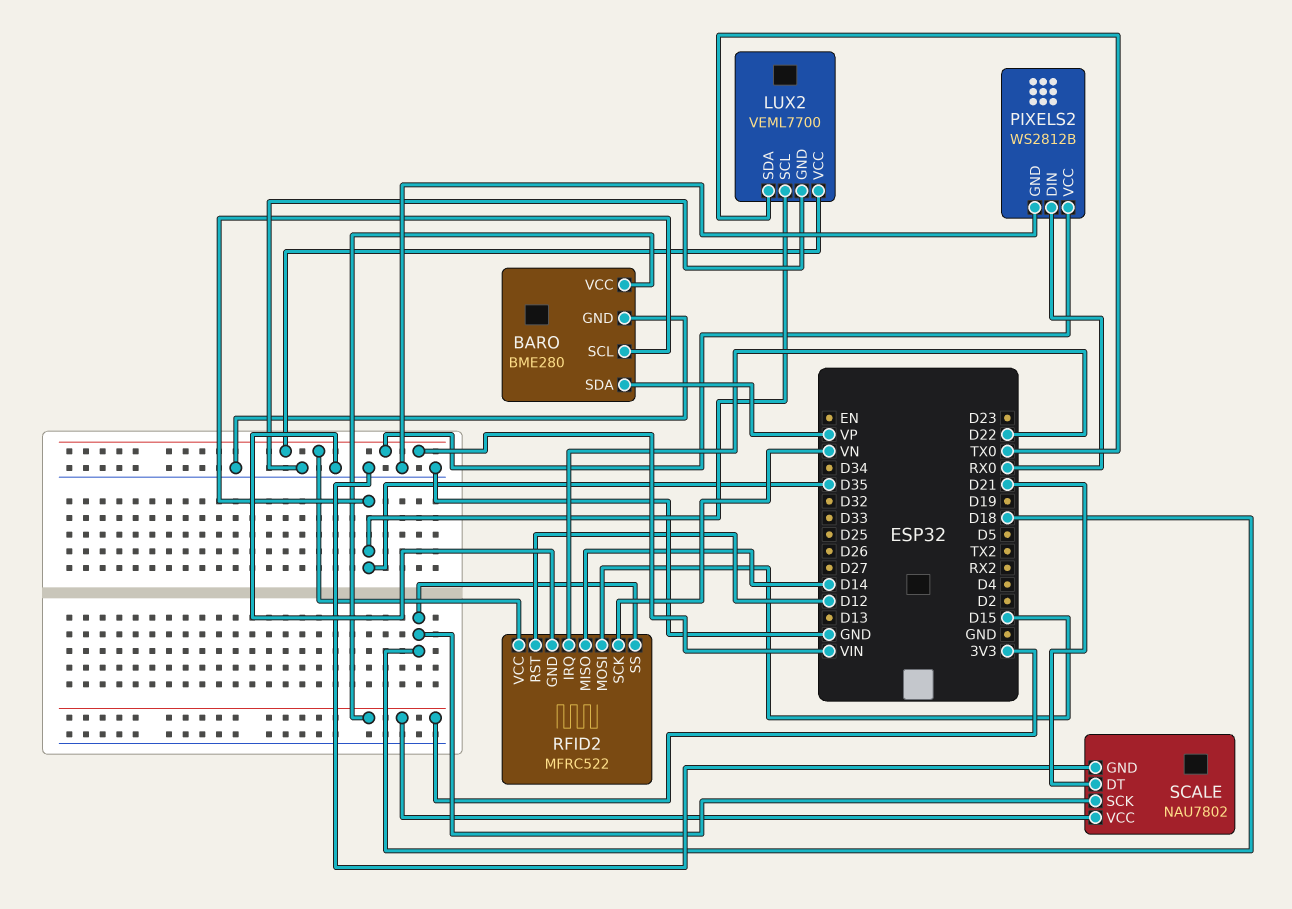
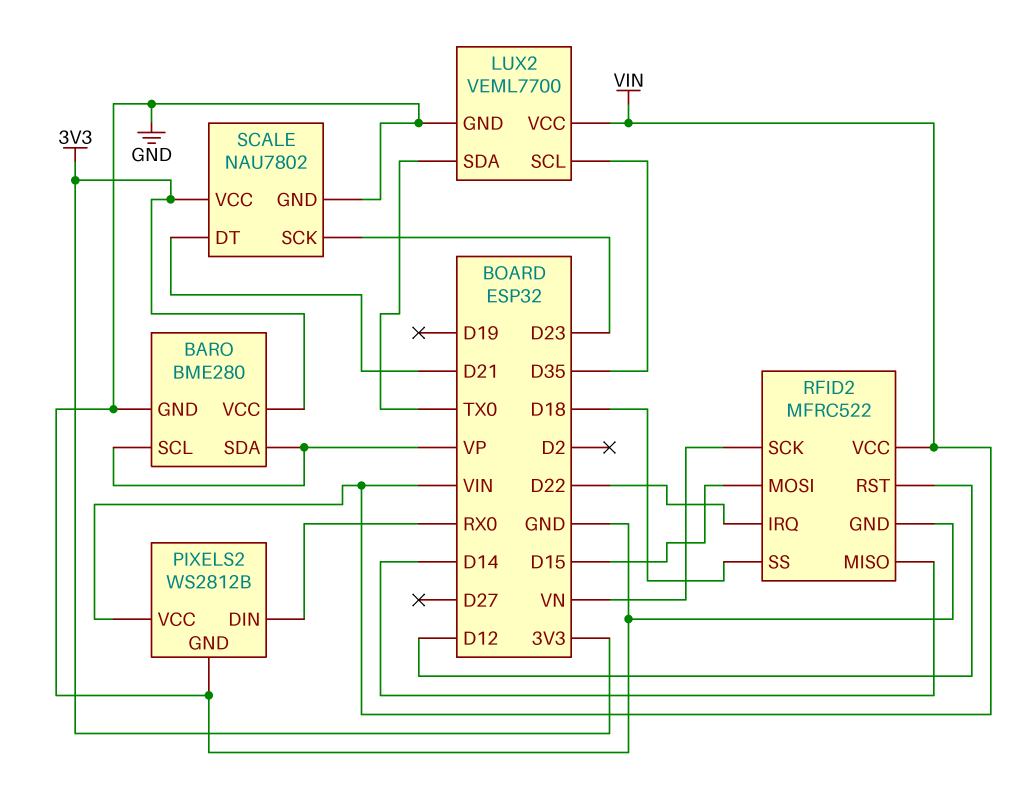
BARO pin SCL: D35 -> VP
SCALE pin SCK: D18 -> D23

